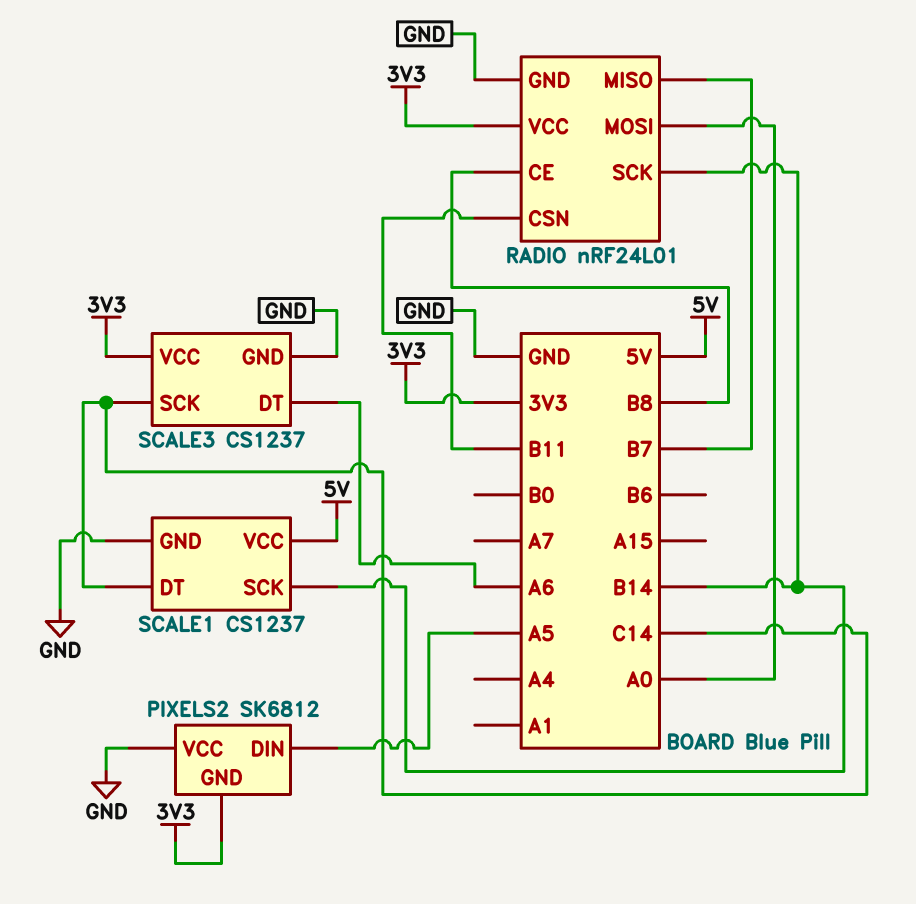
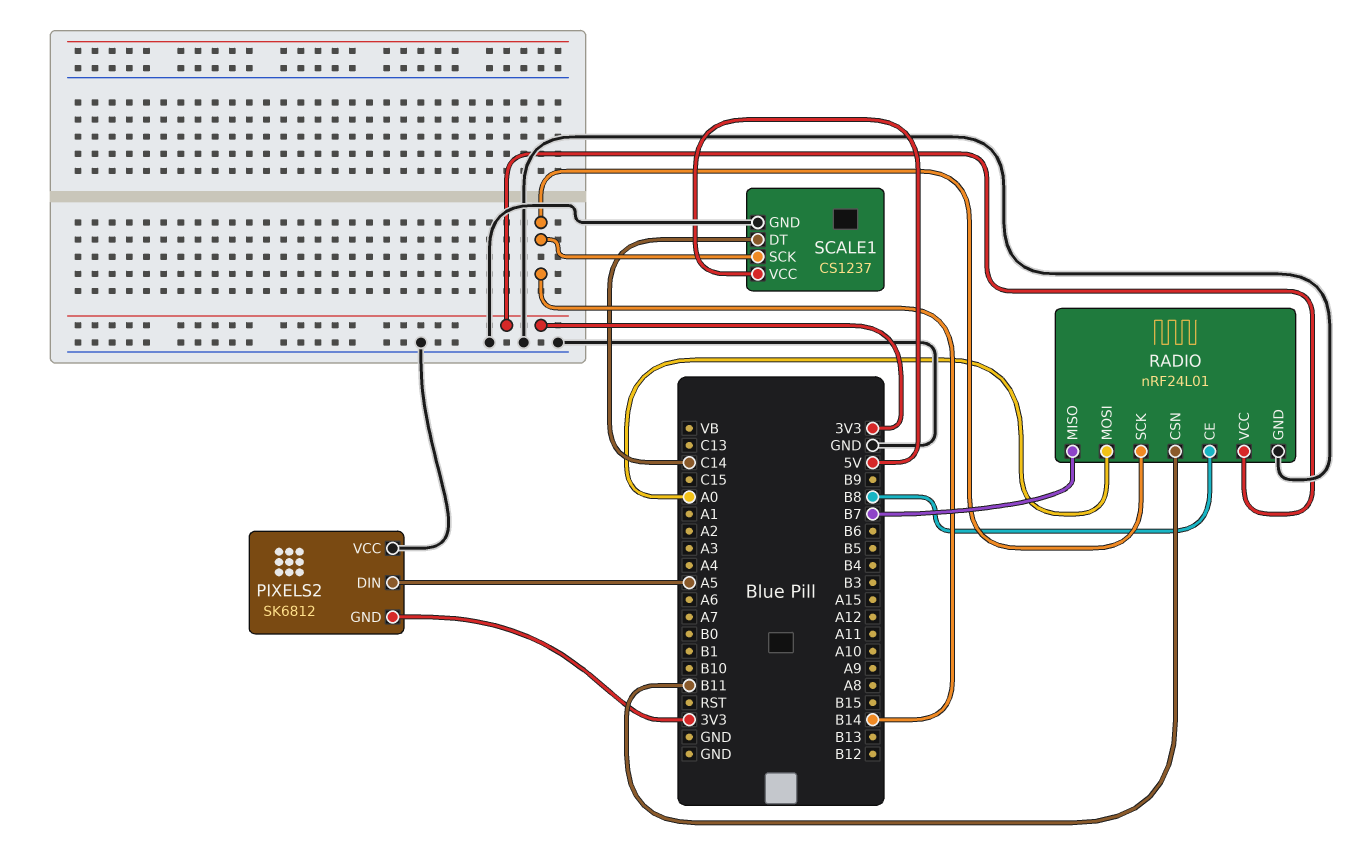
SCALE3: CS1237 -> none
SCALE3 pin DT: A6 -> none
SCALE3 pin GND: GND -> none
SCALE3 pin SCK: C14 -> none
SCALE3 pin VCC: 3V3 -> none

